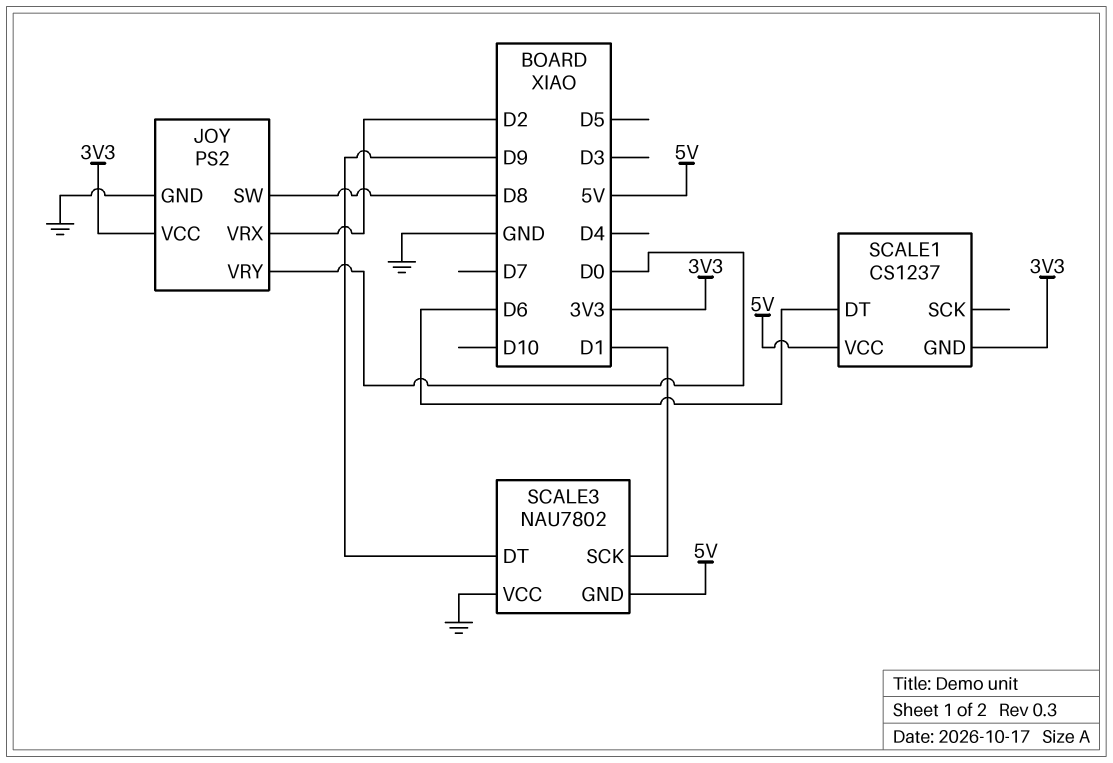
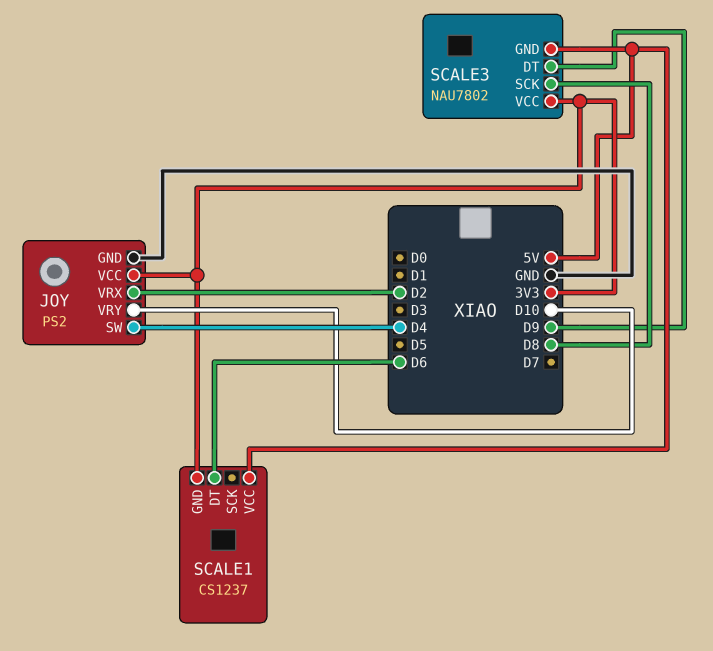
JOY pin SW: D8 -> D4
JOY pin VRY: D0 -> D10
SCALE3 pin SCK: D1 -> D8
SCALE3 pin VCC: GND -> 3V3

